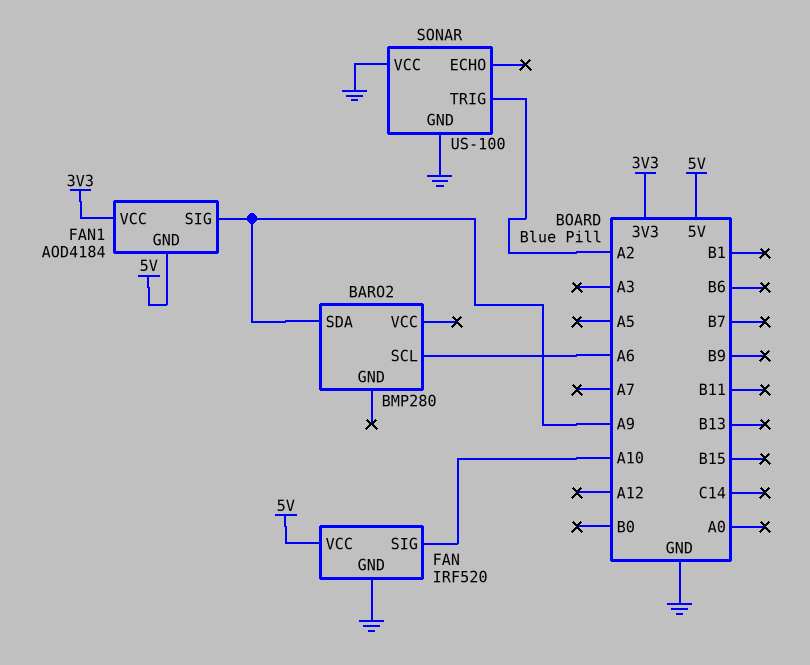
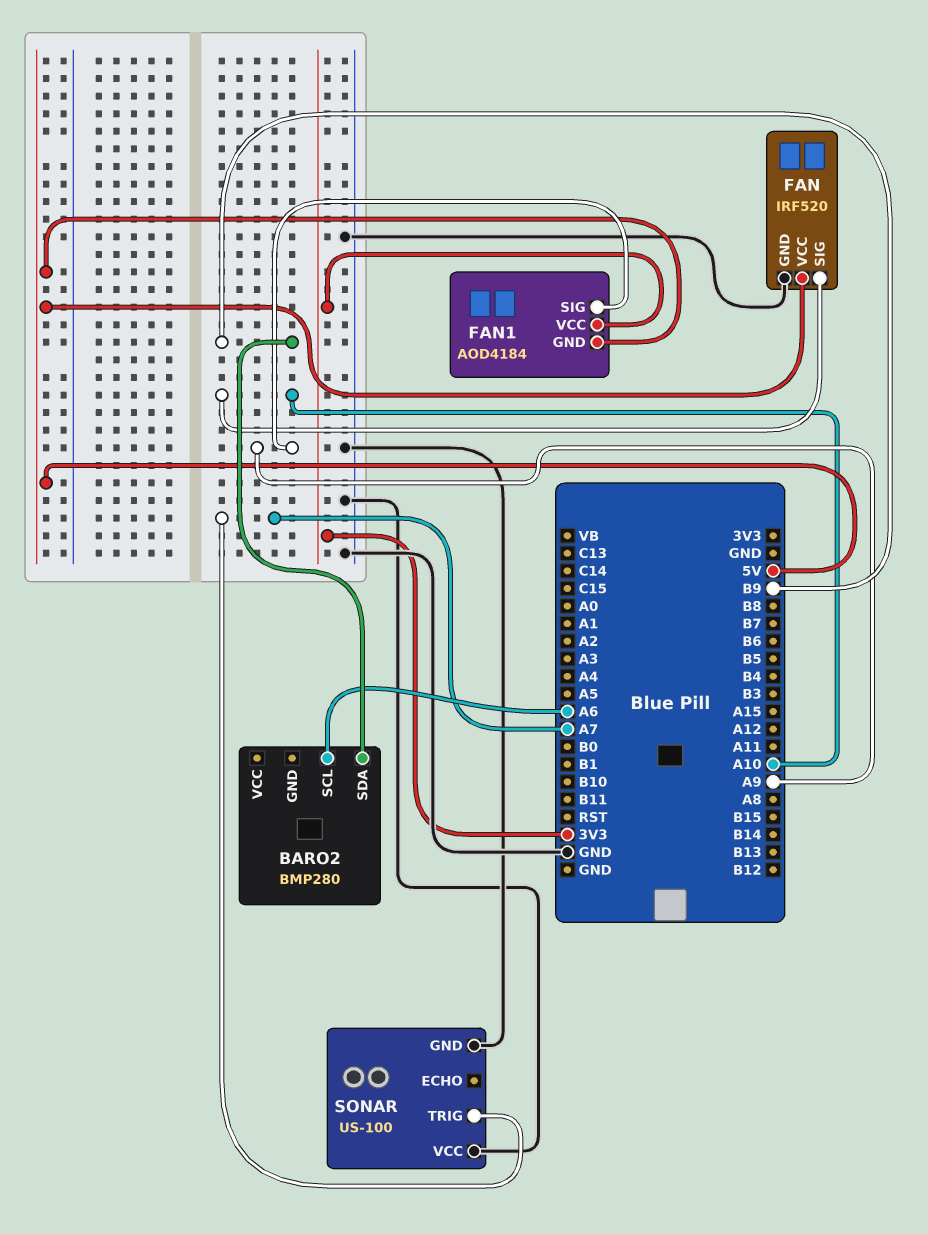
BARO2 pin SDA: A9 -> B9
SONAR pin TRIG: A2 -> A7

